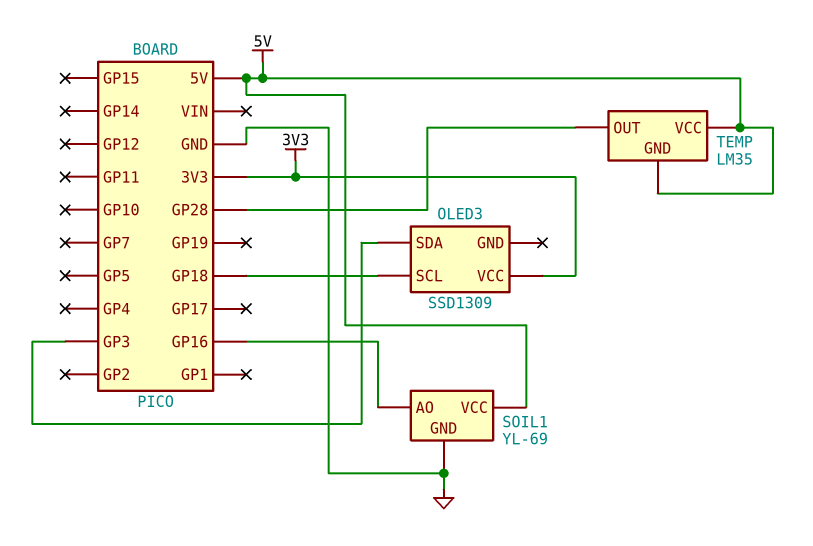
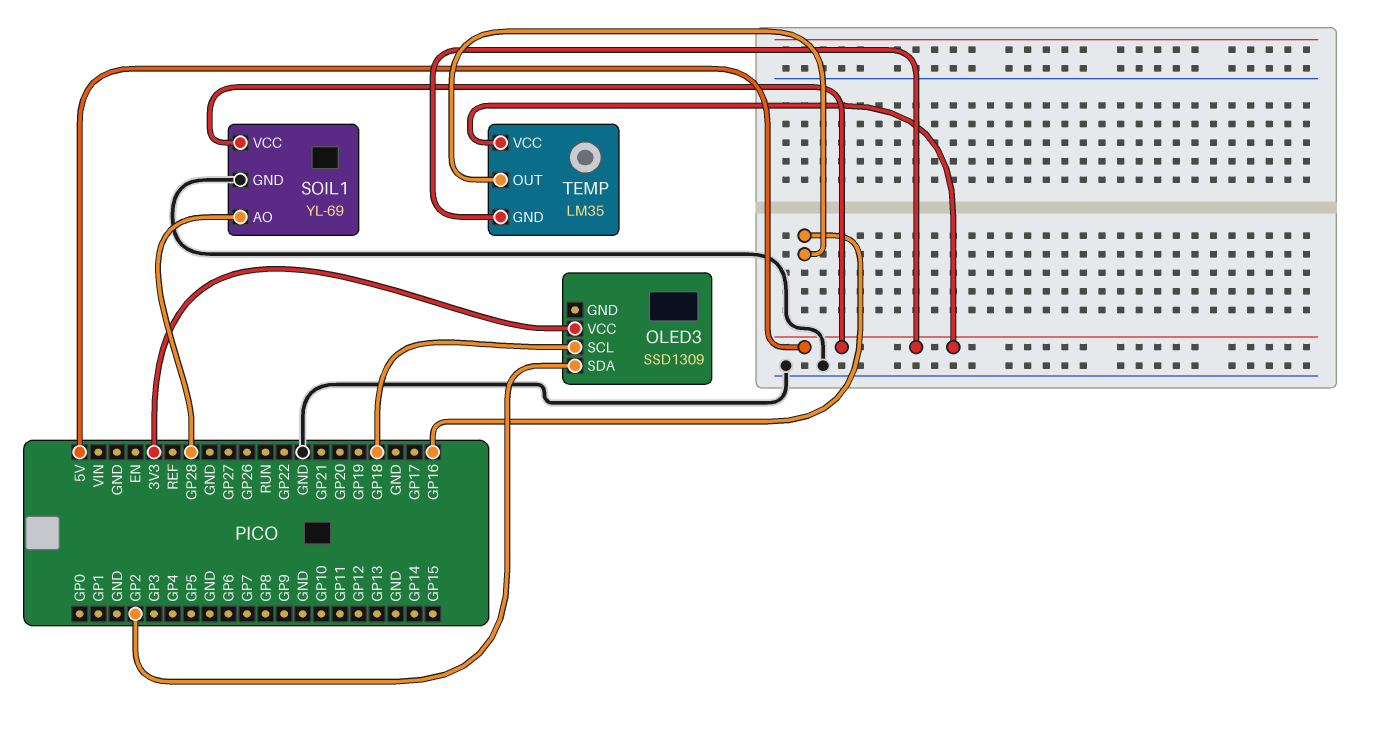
OLED3 pin SDA: GP3 -> GP2
SOIL1 pin AO: GP16 -> GP28
TEMP pin OUT: GP28 -> GP16

